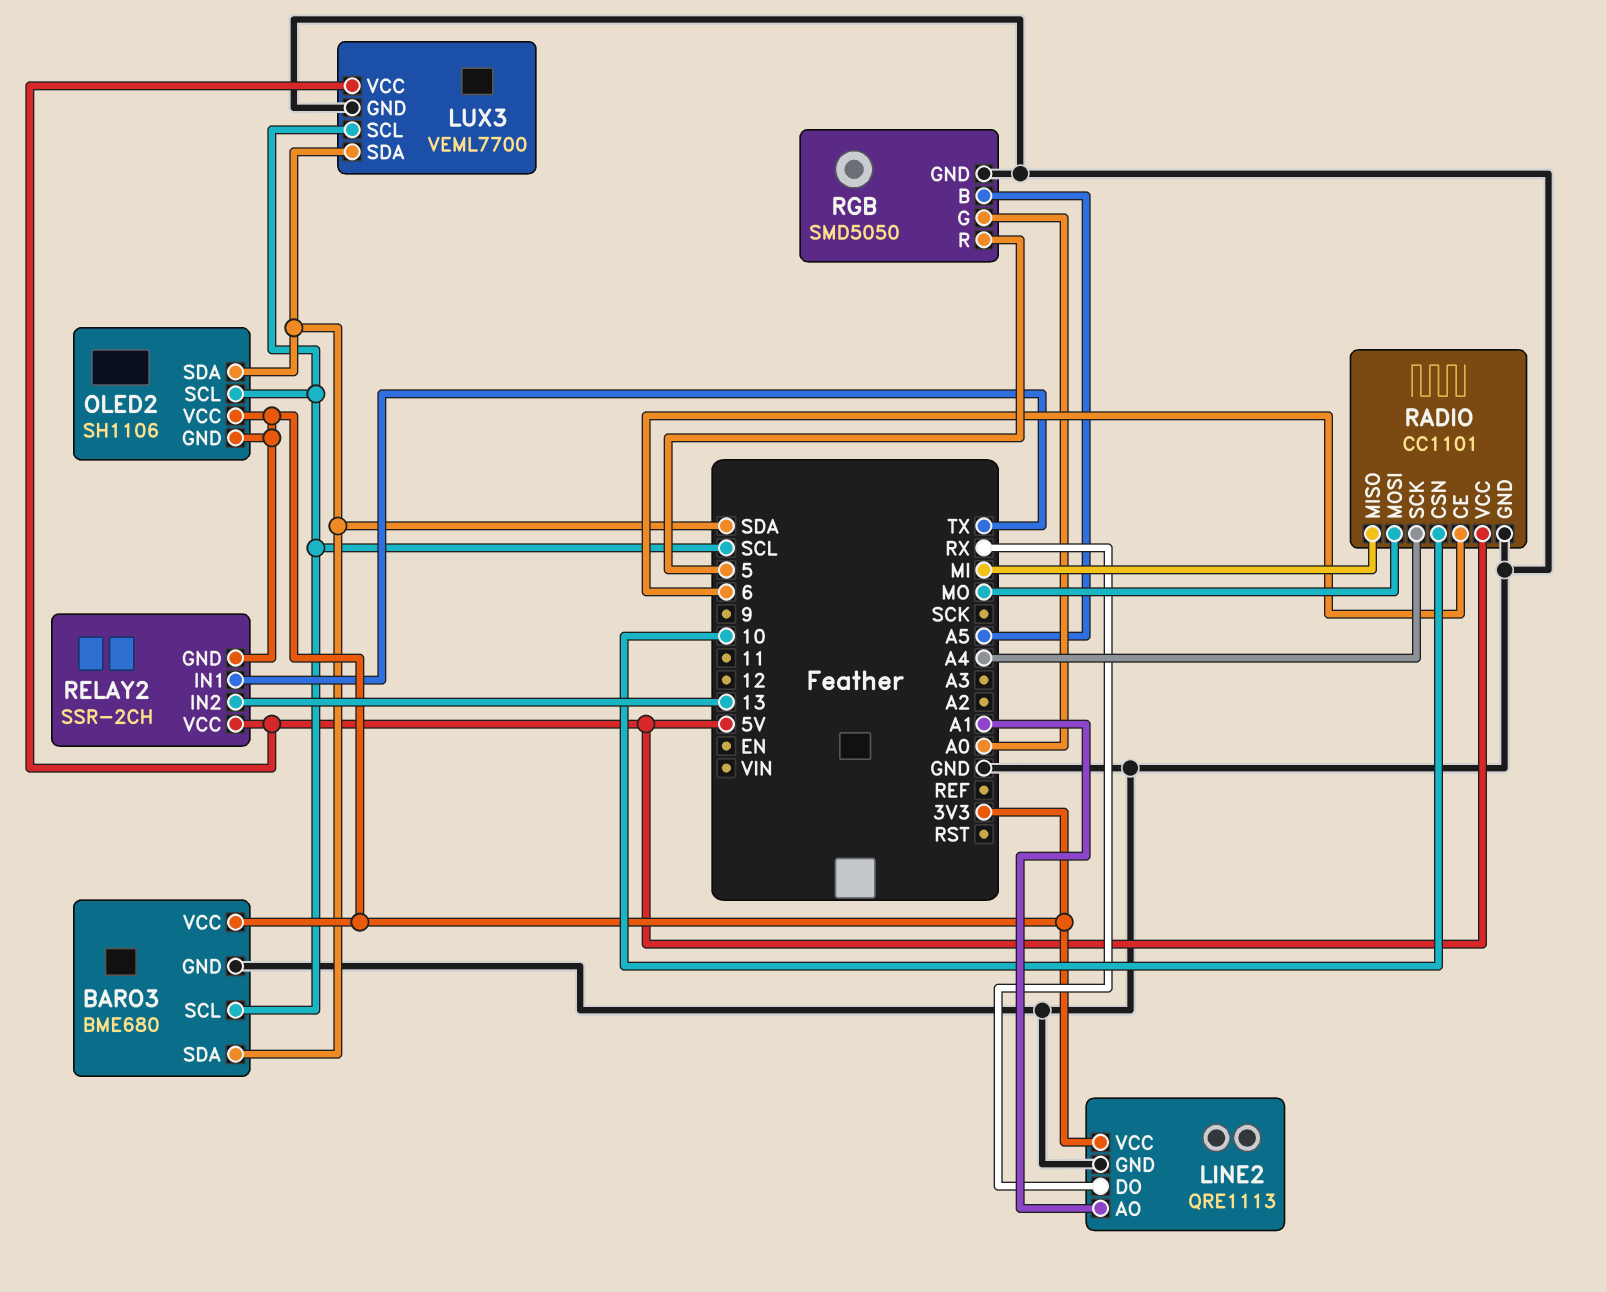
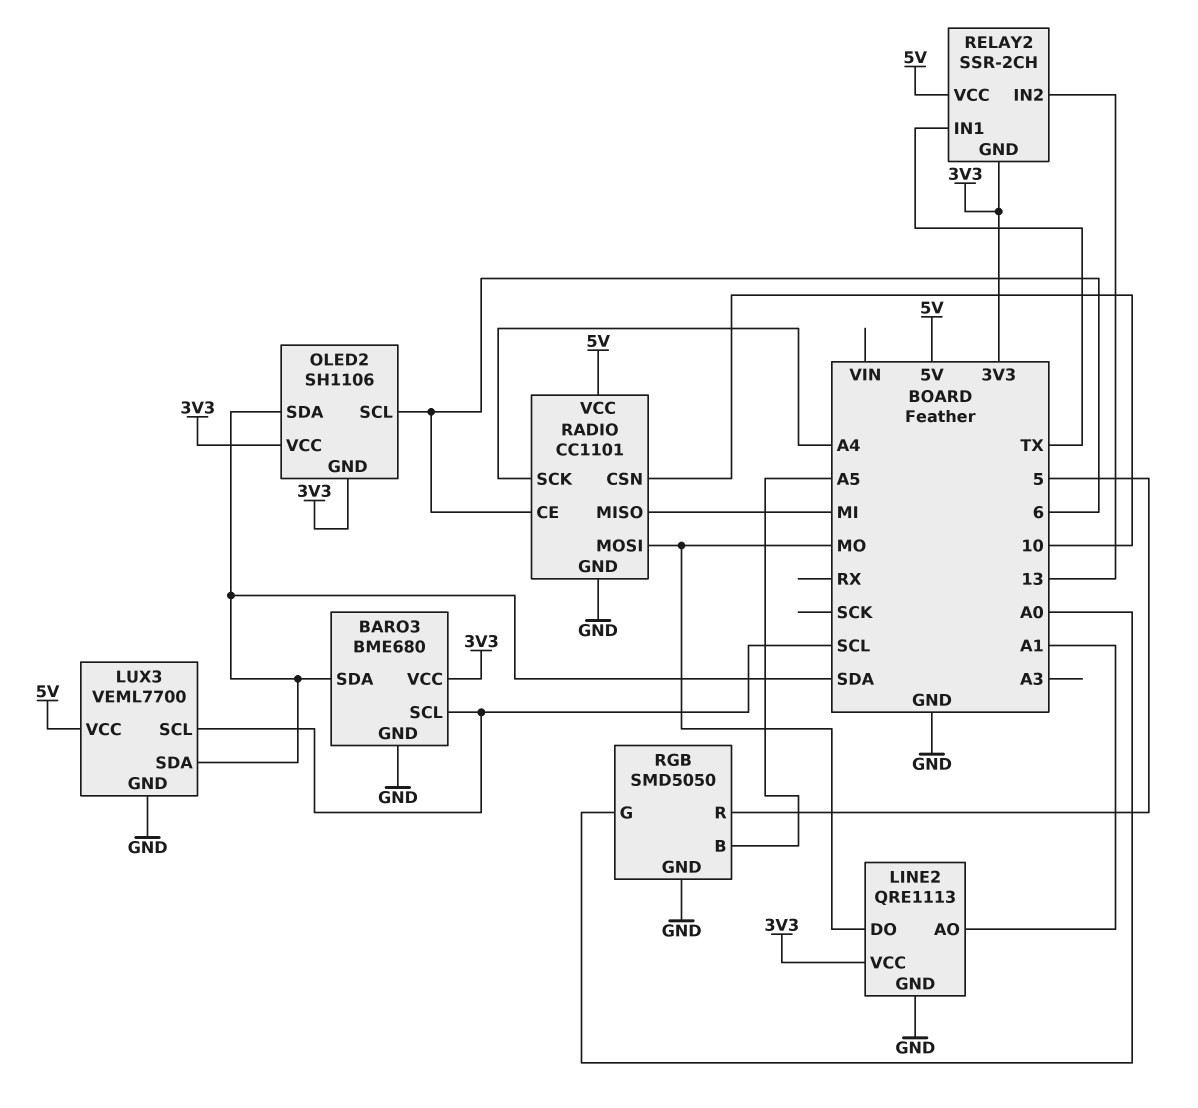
LINE2 pin DO: RX -> MO
OLED2 pin SCL: SCL -> 6

